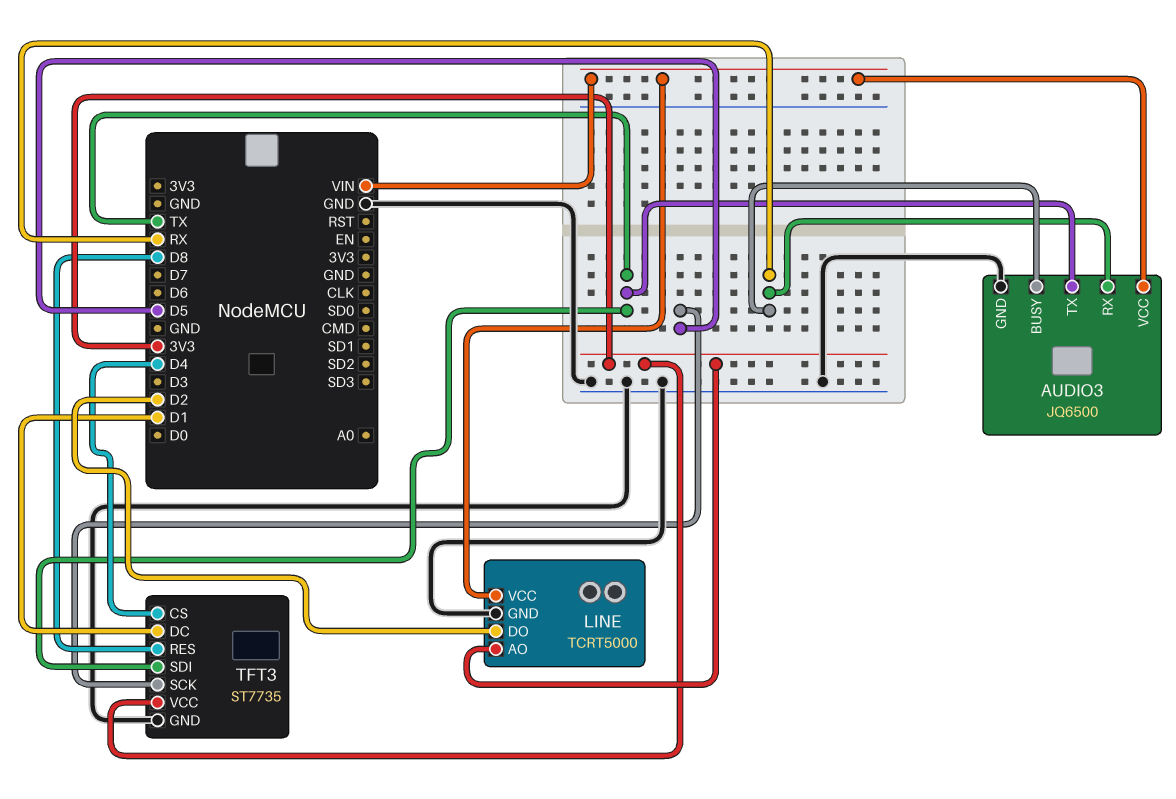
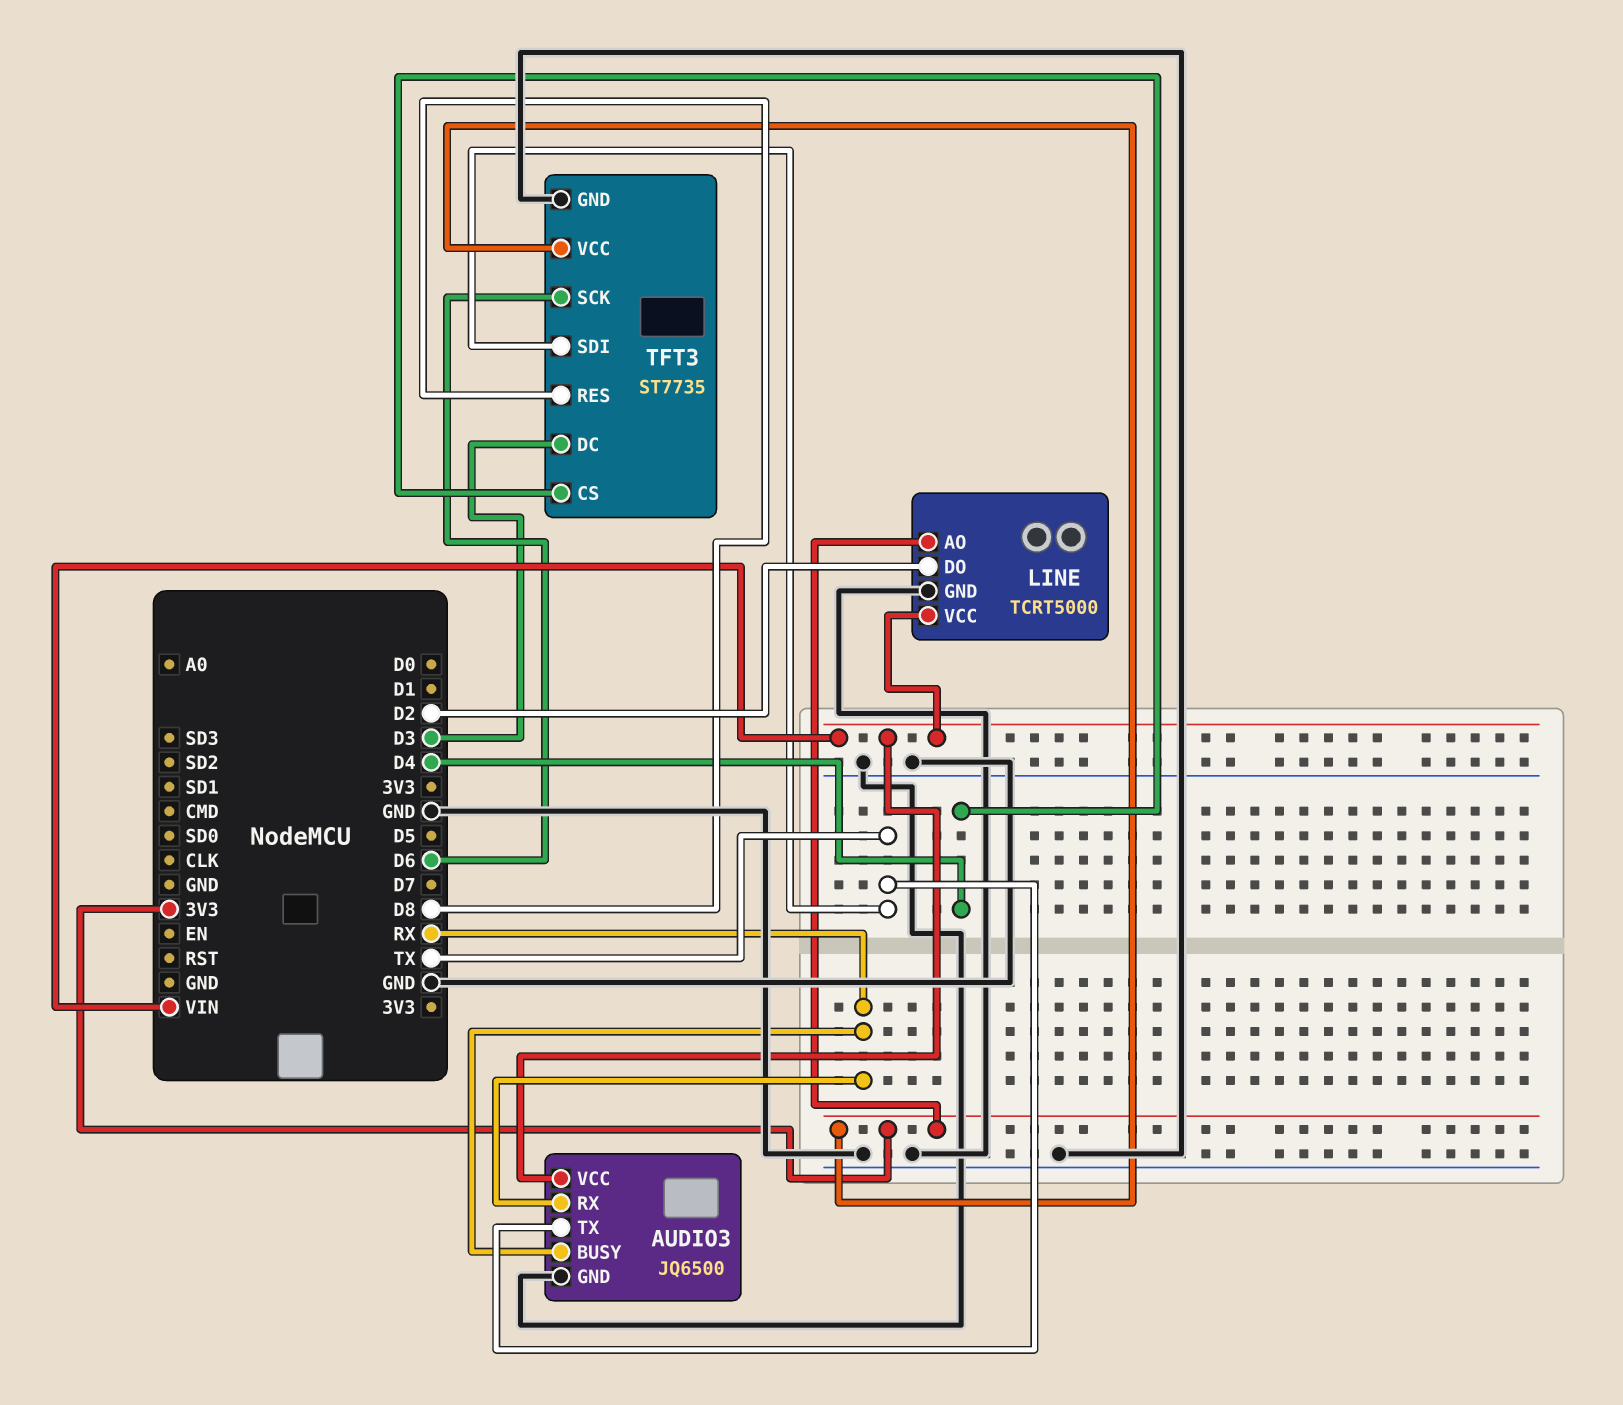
TFT3 pin DC: D1 -> D3
TFT3 pin SCK: D5 -> D6

